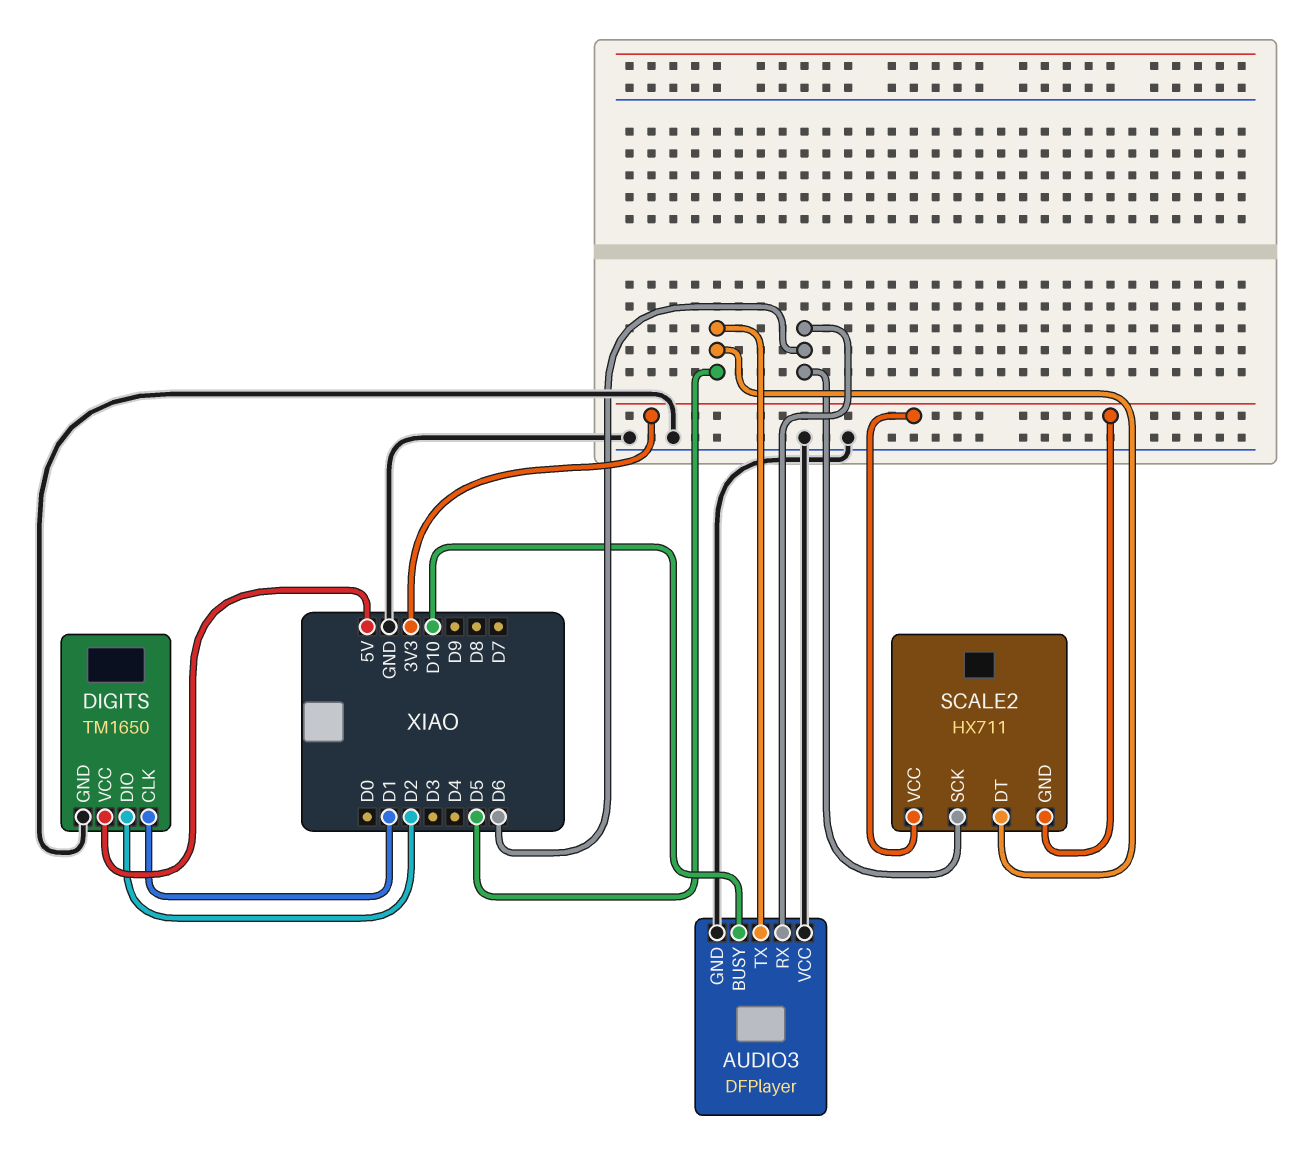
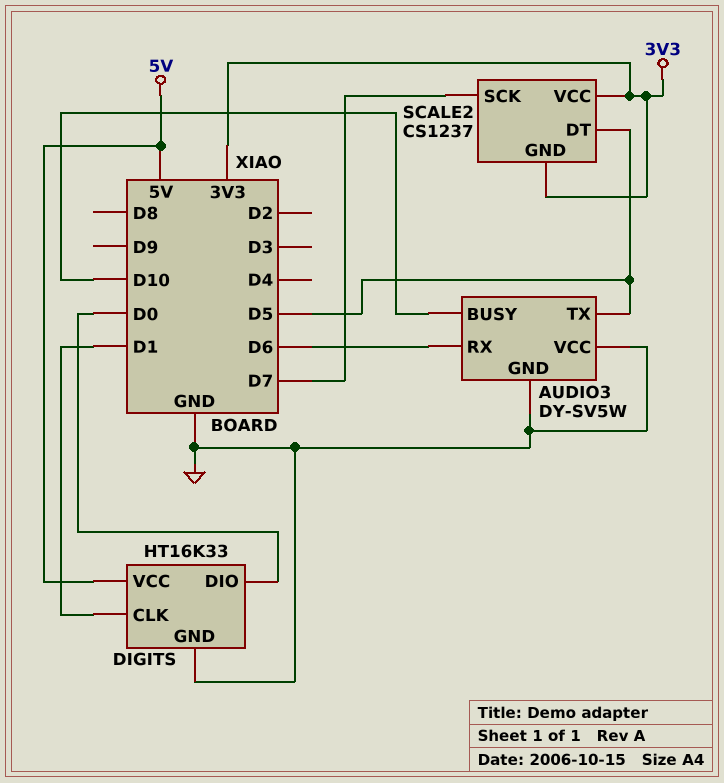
AUDIO3: DFPlayer -> DY-SV5W
DIGITS: TM1650 -> HT16K33
DIGITS pin DIO: D2 -> D0
SCALE2: HX711 -> CS1237
SCALE2 pin SCK: D6 -> D7

